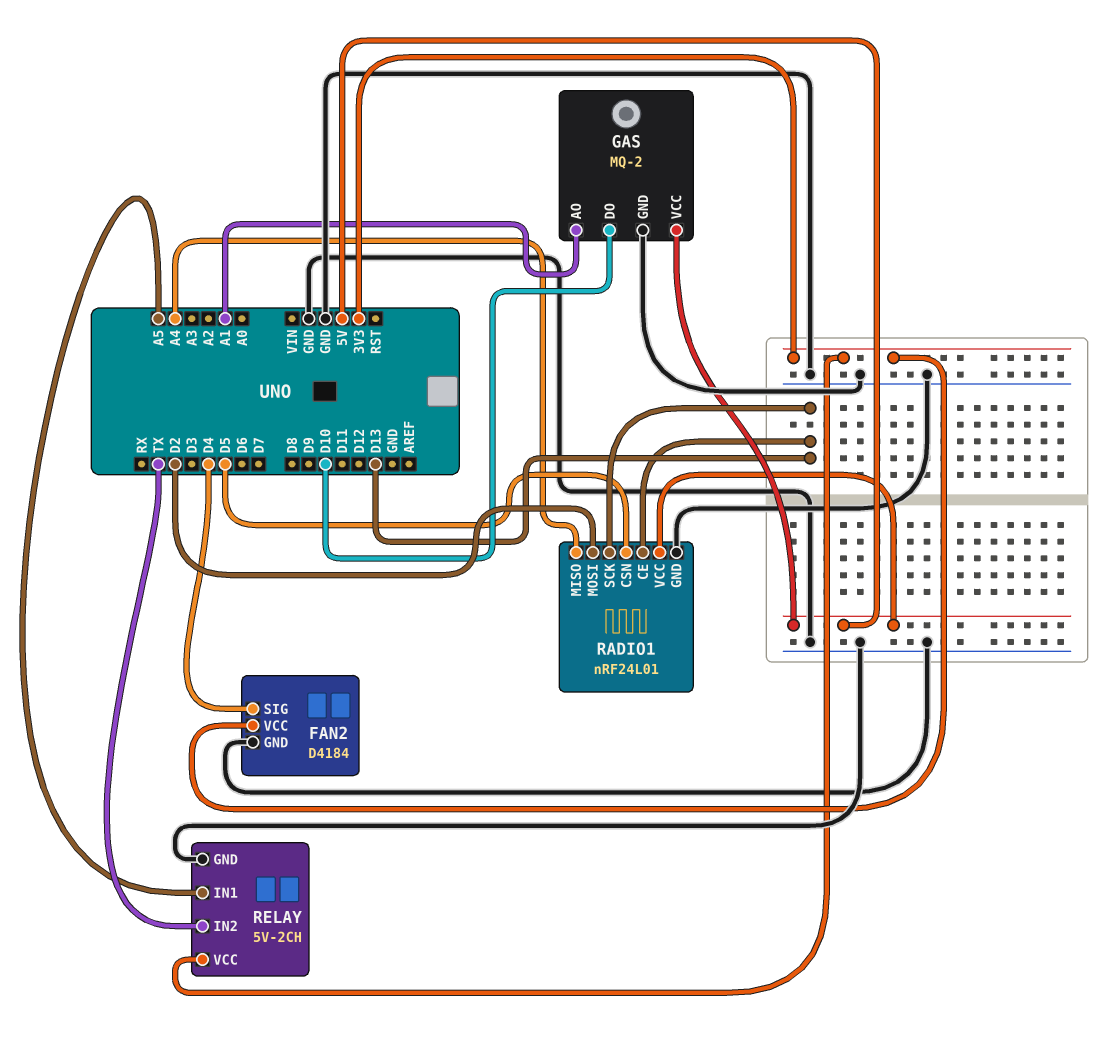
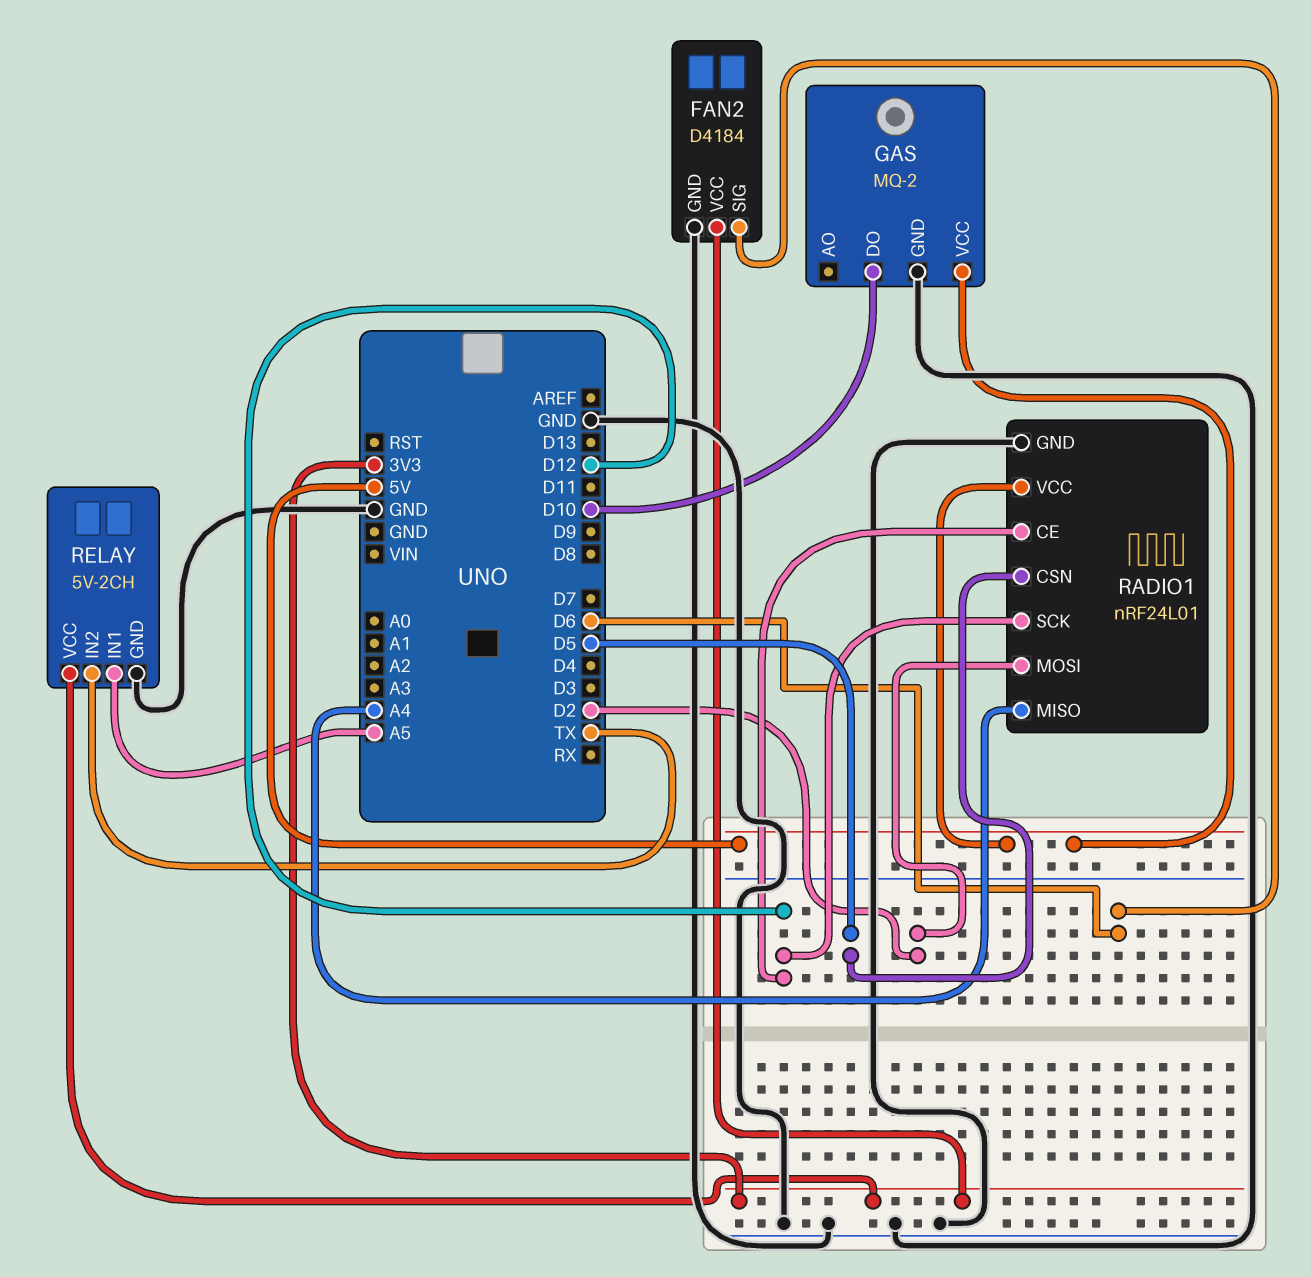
FAN2 pin SIG: D4 -> D6
GAS pin AO: A1 -> none
RADIO1 pin CE: D13 -> D12
RADIO1 pin SCK: D13 -> D12

